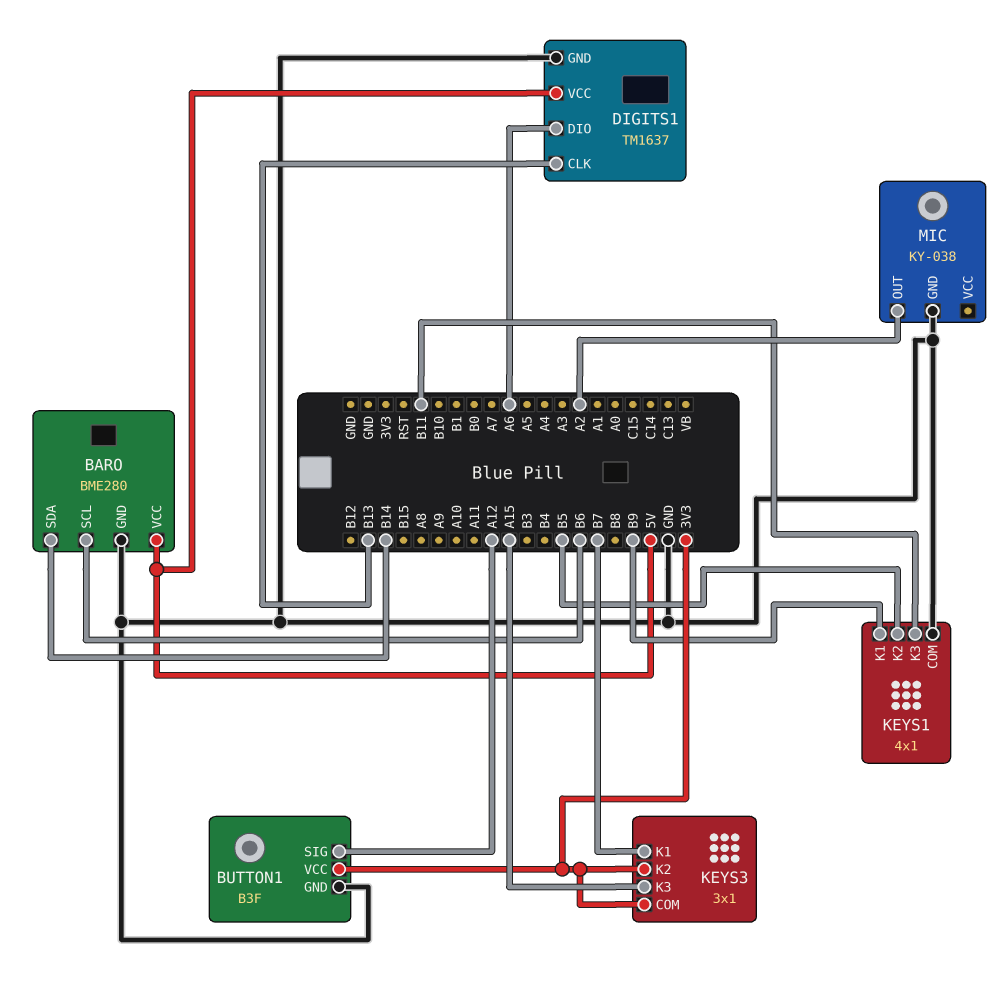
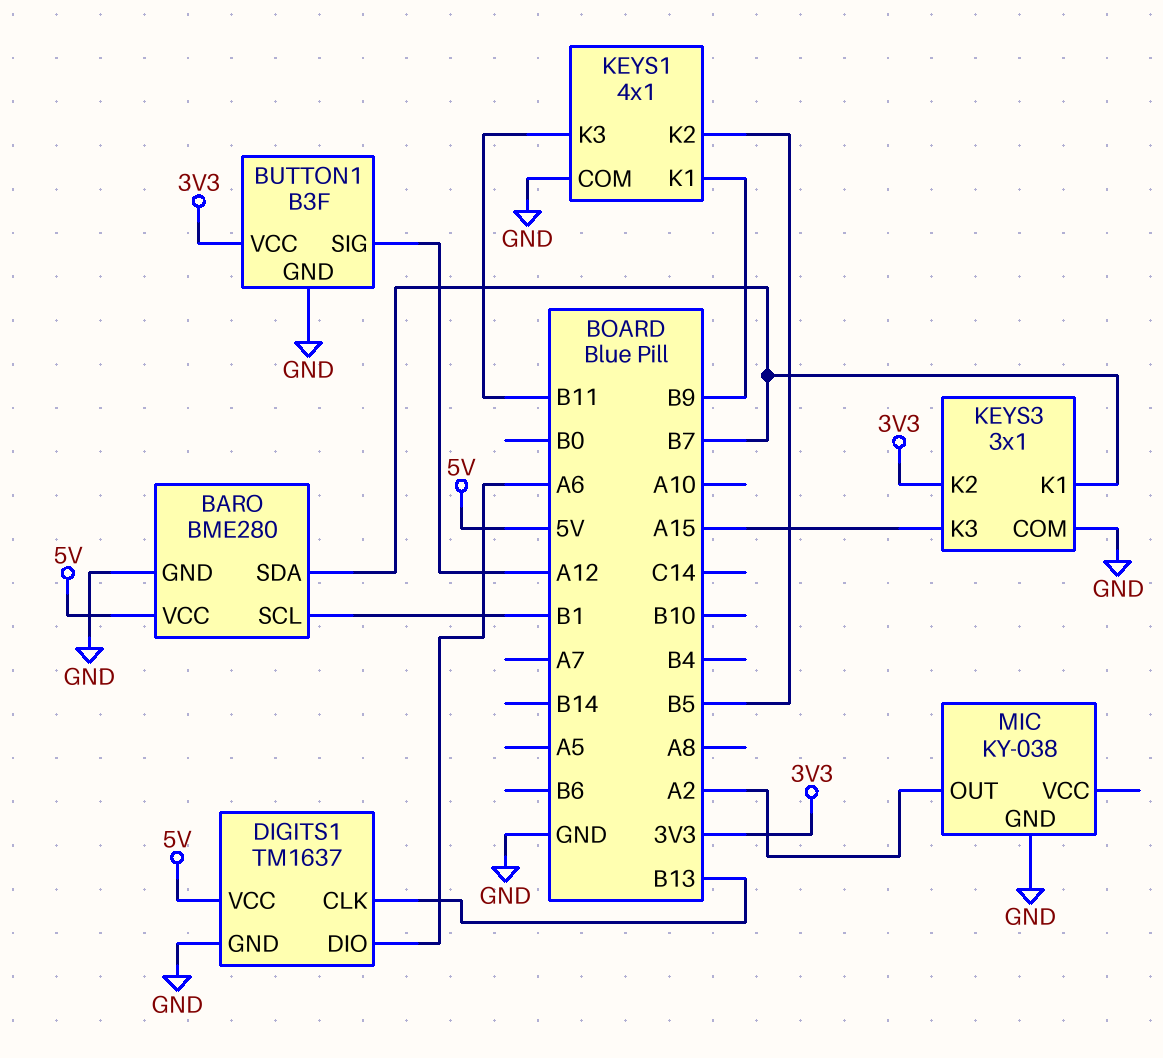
BARO pin SCL: B6 -> B1
BARO pin SDA: B14 -> B7
KEYS3 pin COM: 3V3 -> GND

